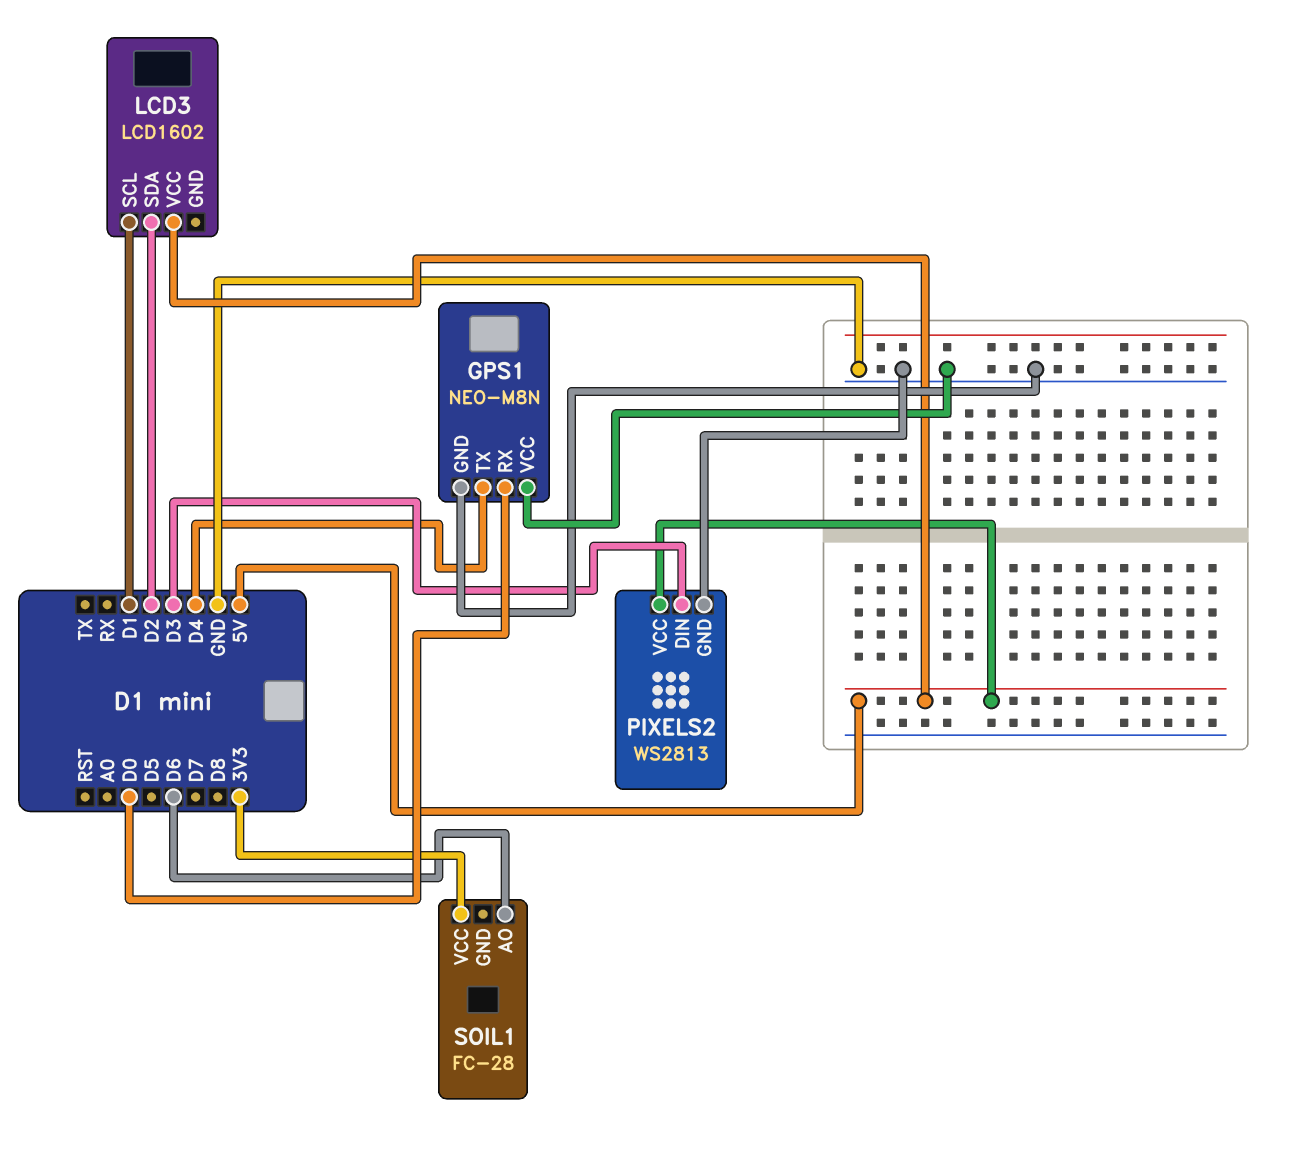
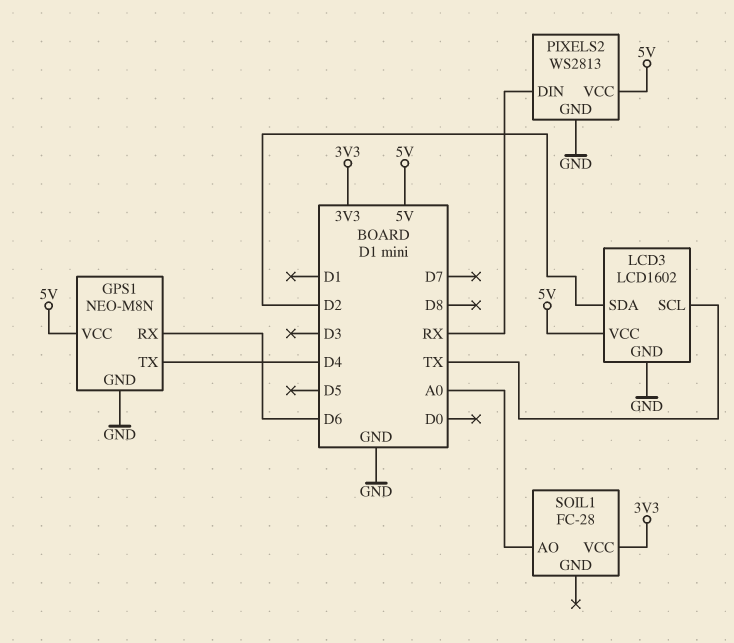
GPS1 pin RX: D0 -> D6
GPS1 pin VCC: GND -> 5V
LCD3 pin GND: none -> GND
LCD3 pin SCL: D1 -> TX
PIXELS2 pin DIN: D3 -> RX
SOIL1 pin AO: D6 -> A0

